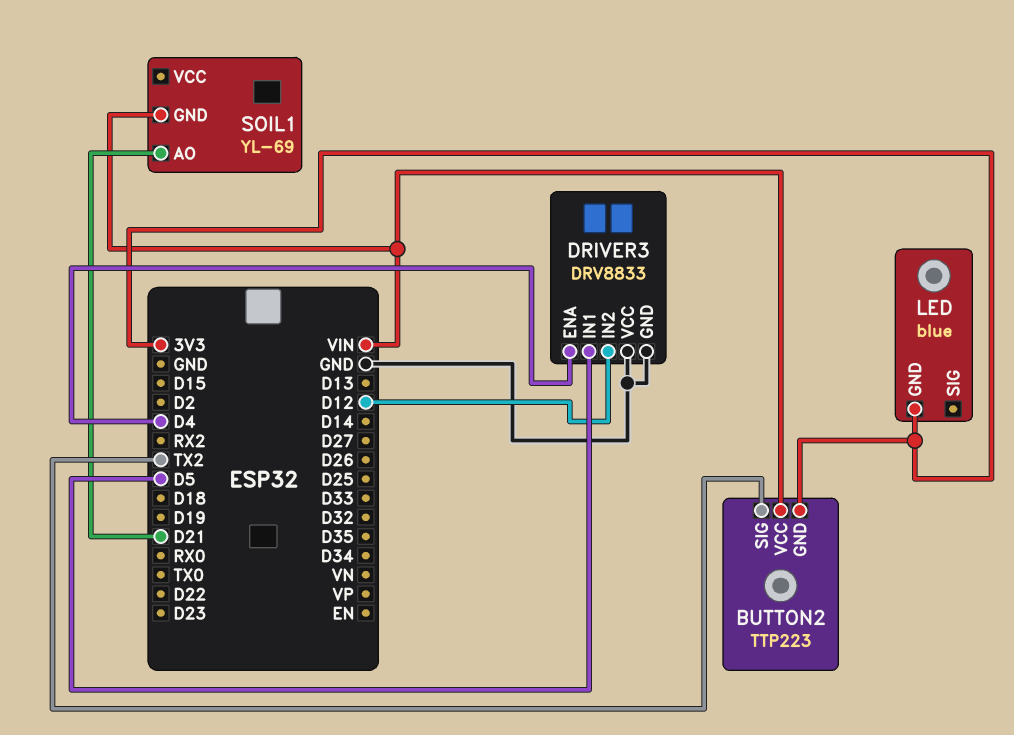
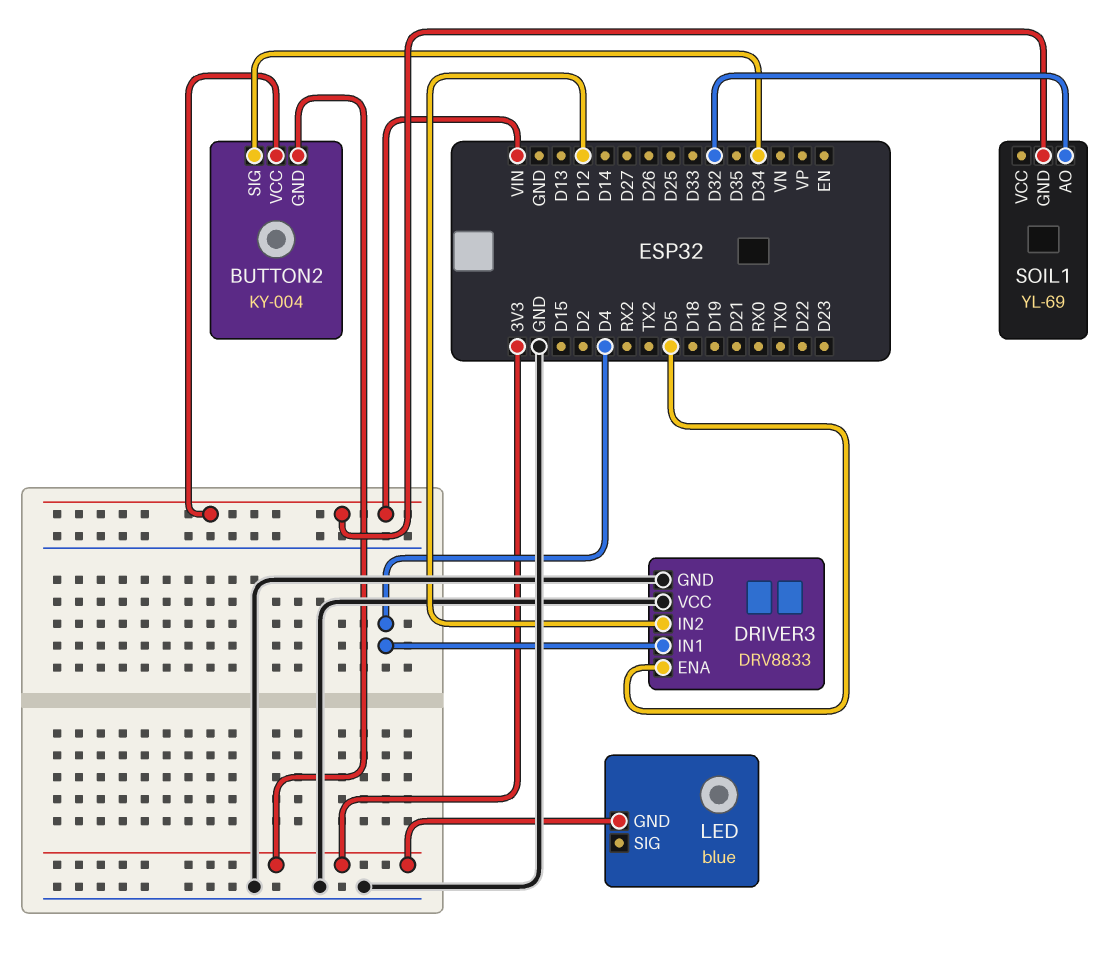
BUTTON2: TTP223 -> KY-004
BUTTON2 pin SIG: TX2 -> D34
DRIVER3 pin ENA: D4 -> D5
DRIVER3 pin IN1: D5 -> D4
SOIL1 pin AO: D21 -> D32

